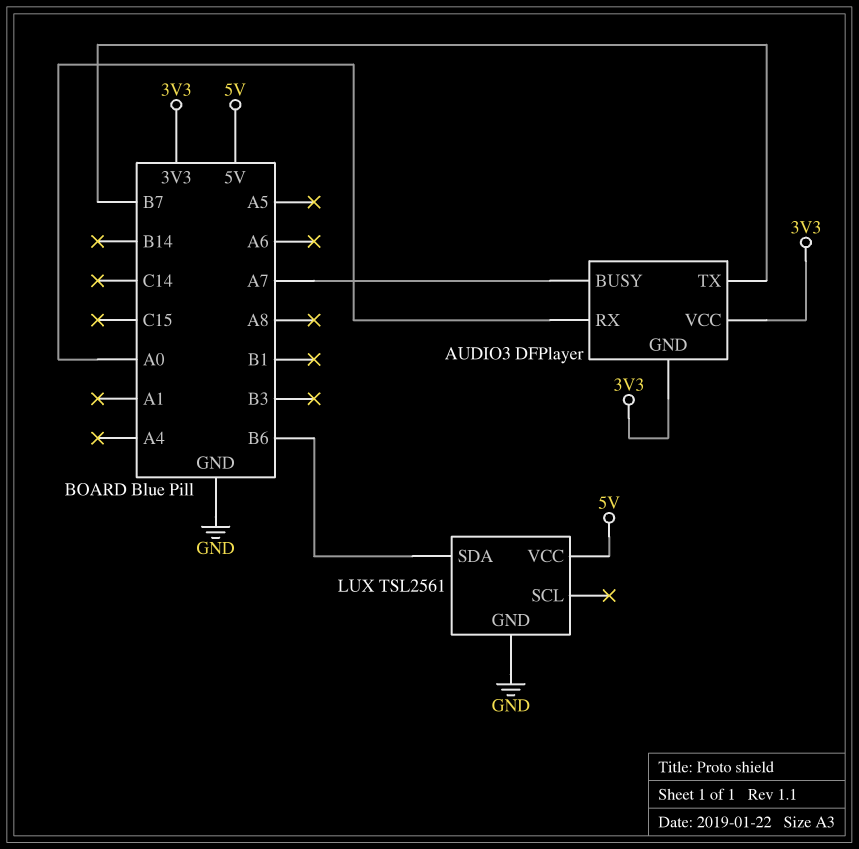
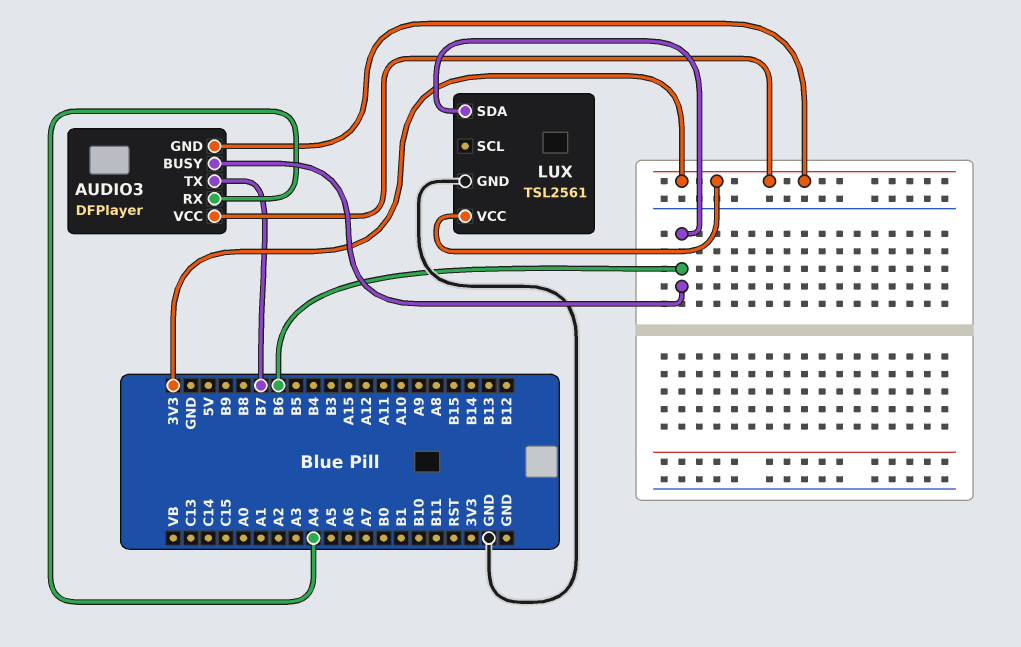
AUDIO3 pin BUSY: A7 -> B6
AUDIO3 pin RX: A0 -> A4
LUX pin VCC: 5V -> 3V3

